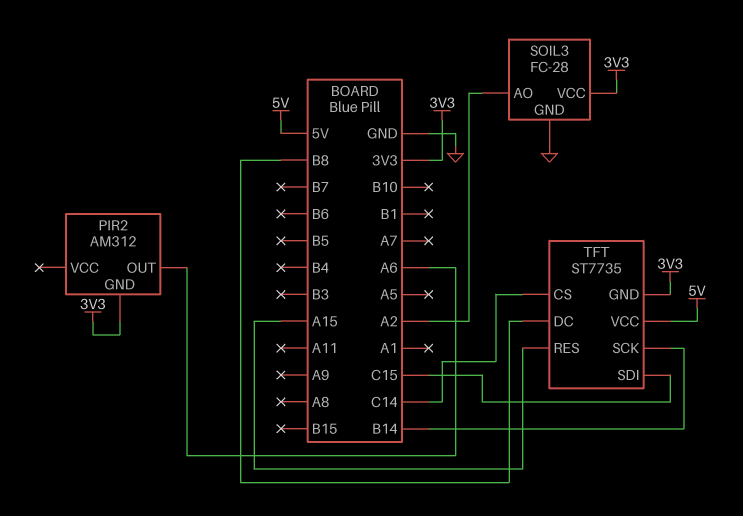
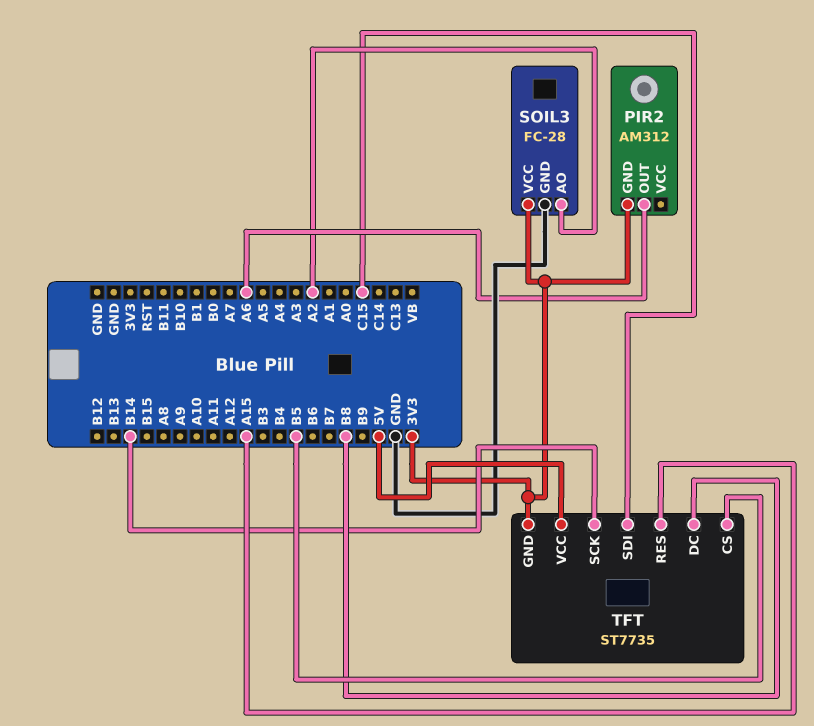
TFT pin CS: C14 -> B5

